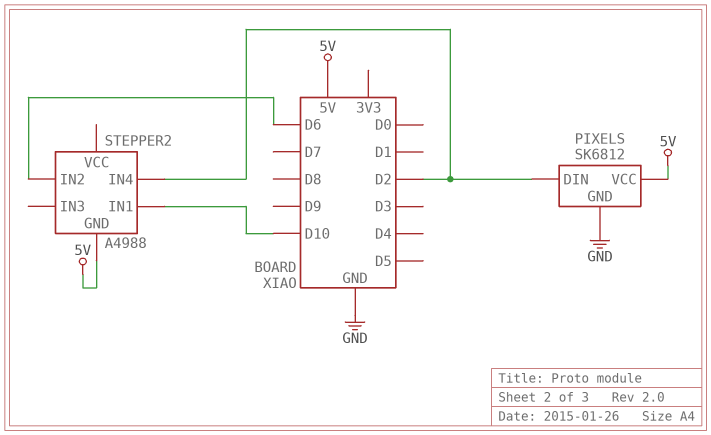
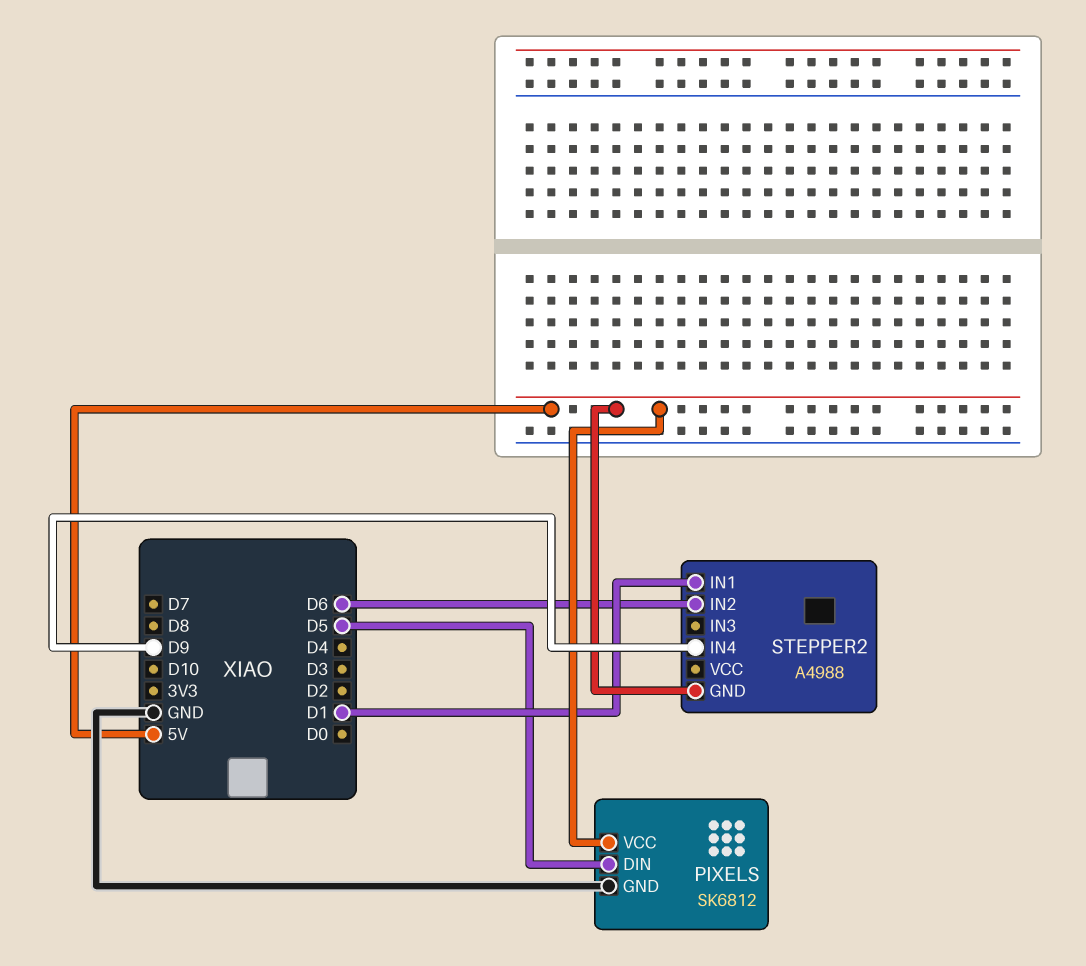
PIXELS pin DIN: D2 -> D5
STEPPER2 pin IN1: D10 -> D1
STEPPER2 pin IN4: D2 -> D9

